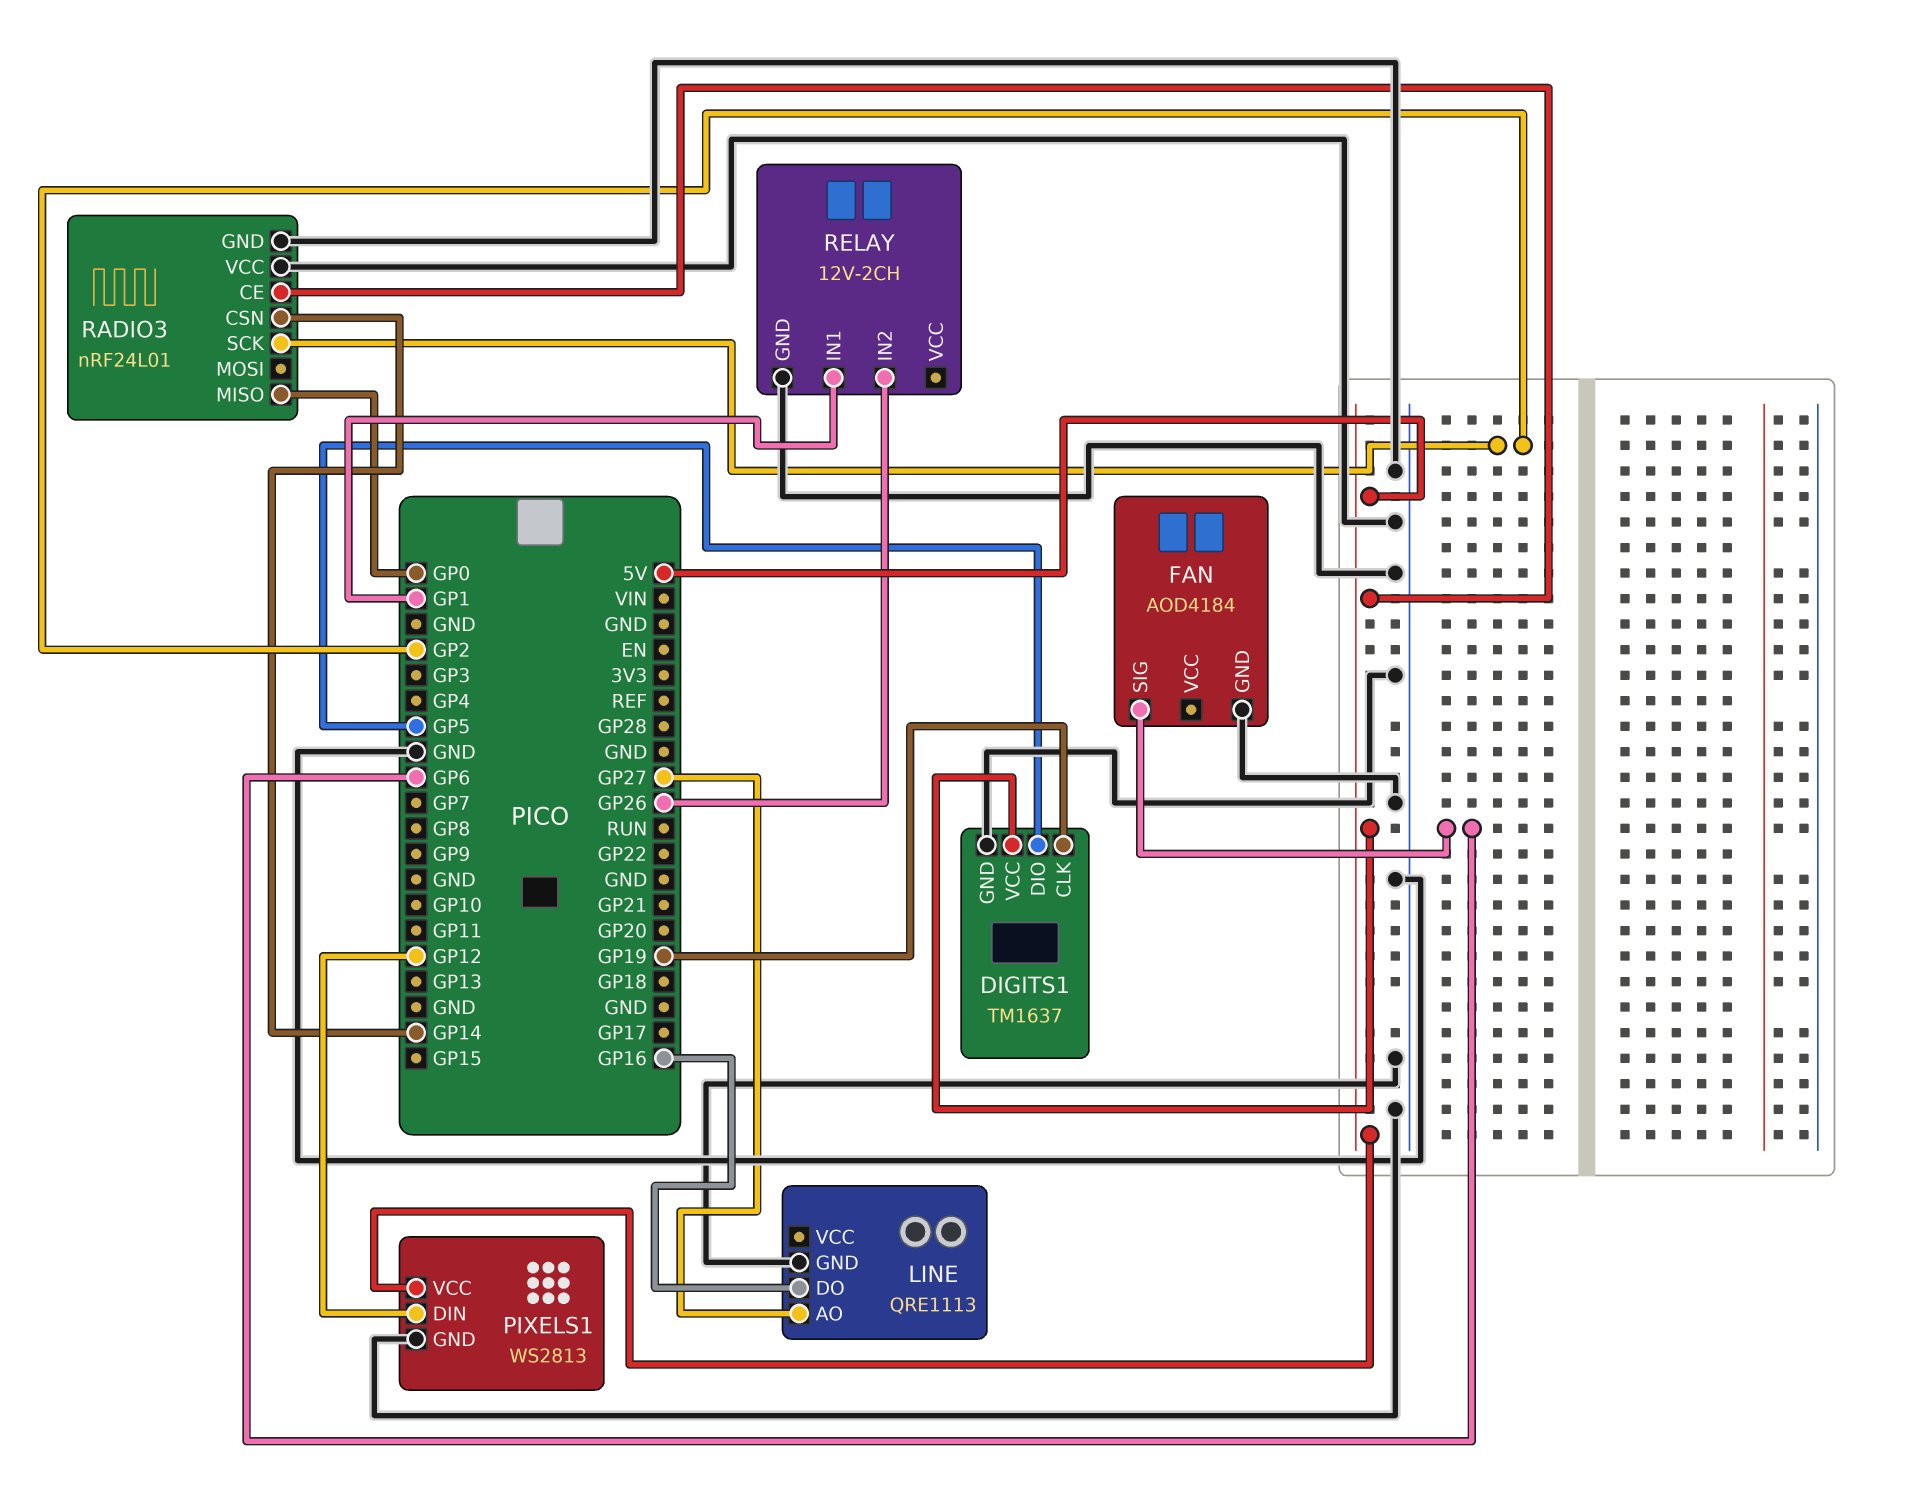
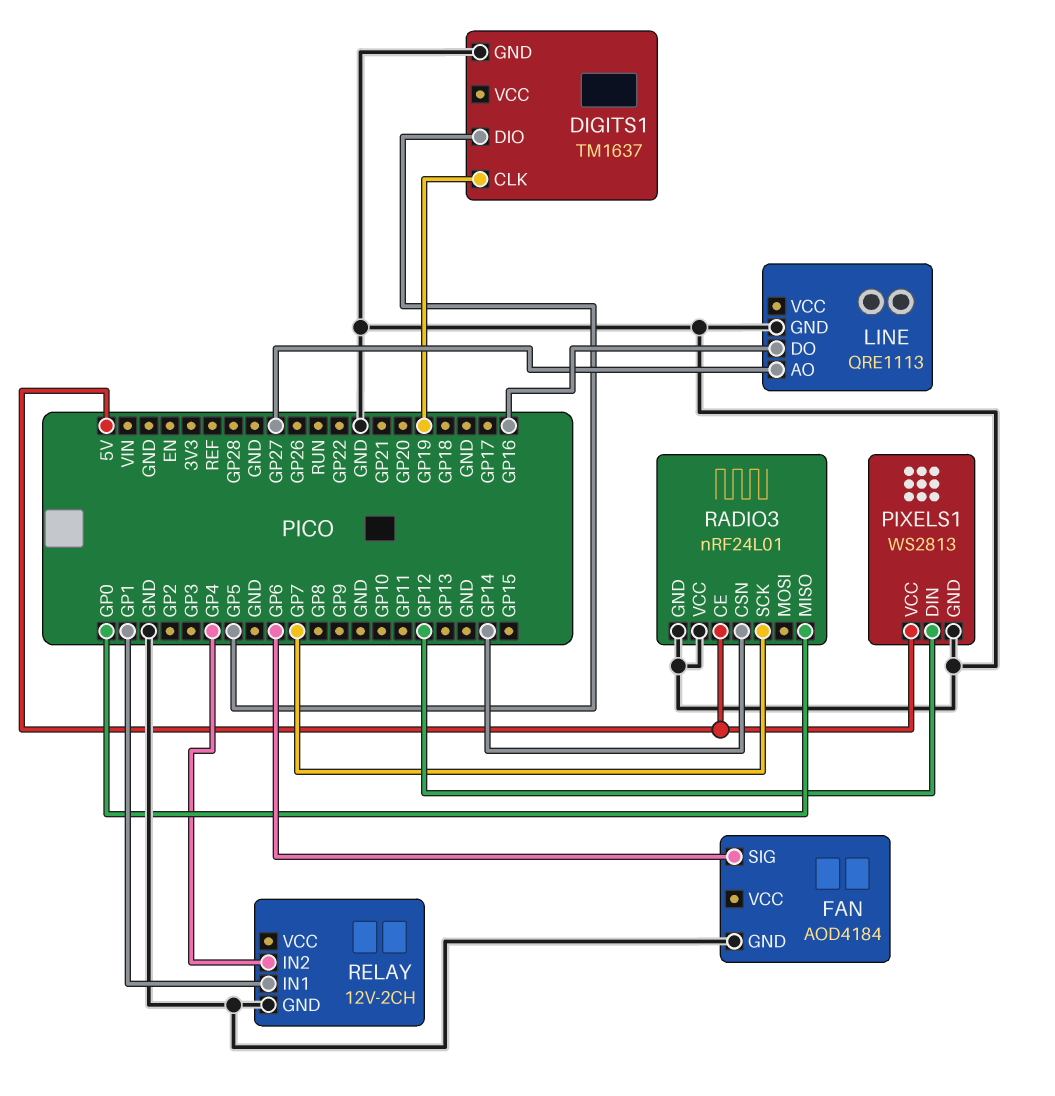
DIGITS1 pin VCC: 5V -> none
RADIO3 pin SCK: GP2 -> GP7
RELAY pin IN2: GP26 -> GP4

